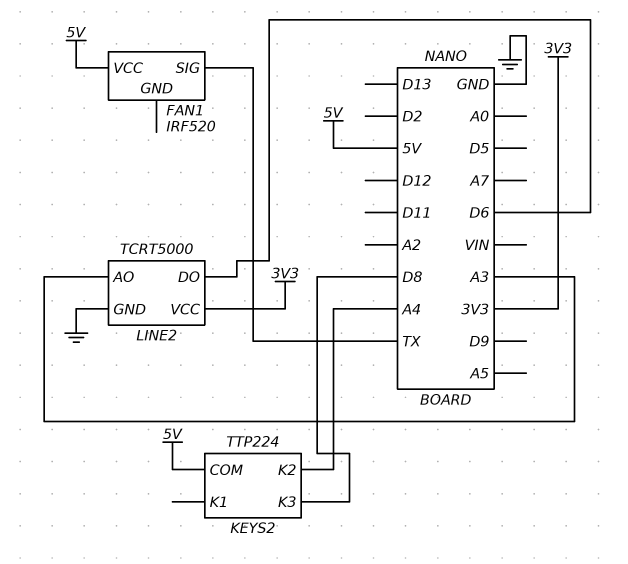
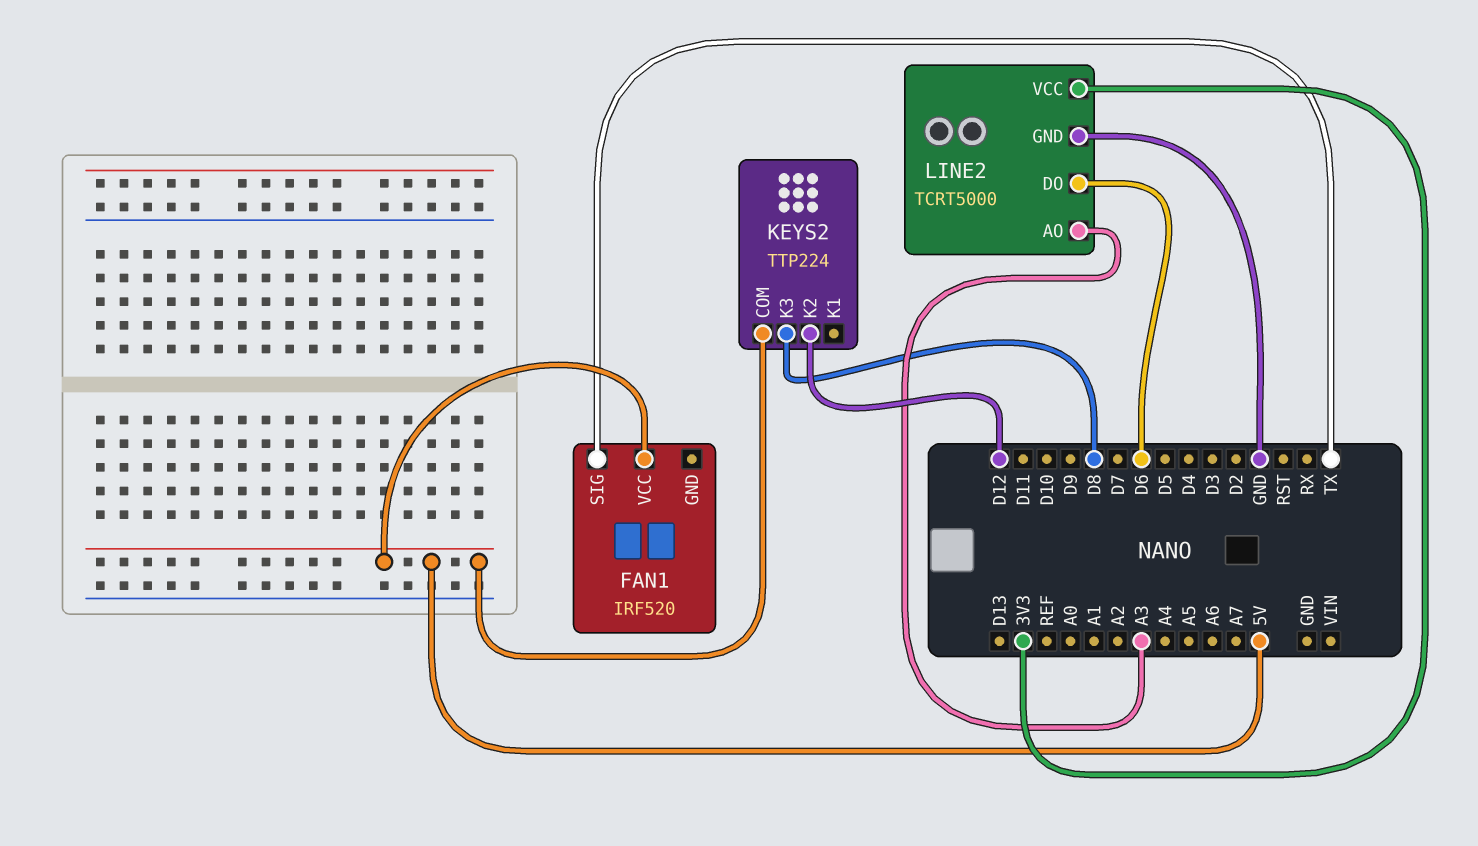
KEYS2 pin K2: A4 -> D12

